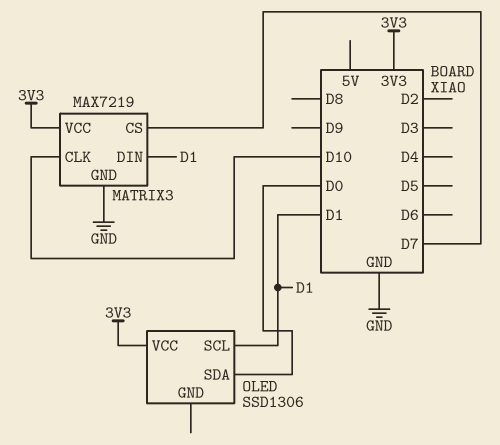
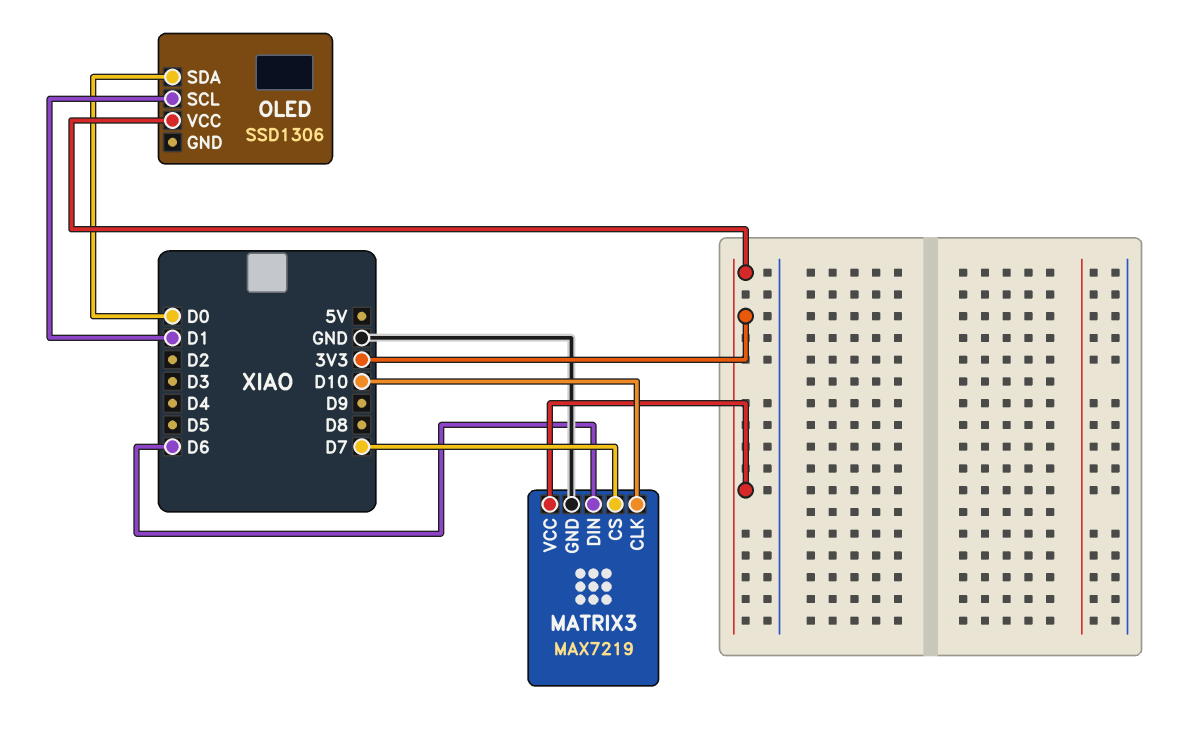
MATRIX3 pin DIN: D1 -> D6

